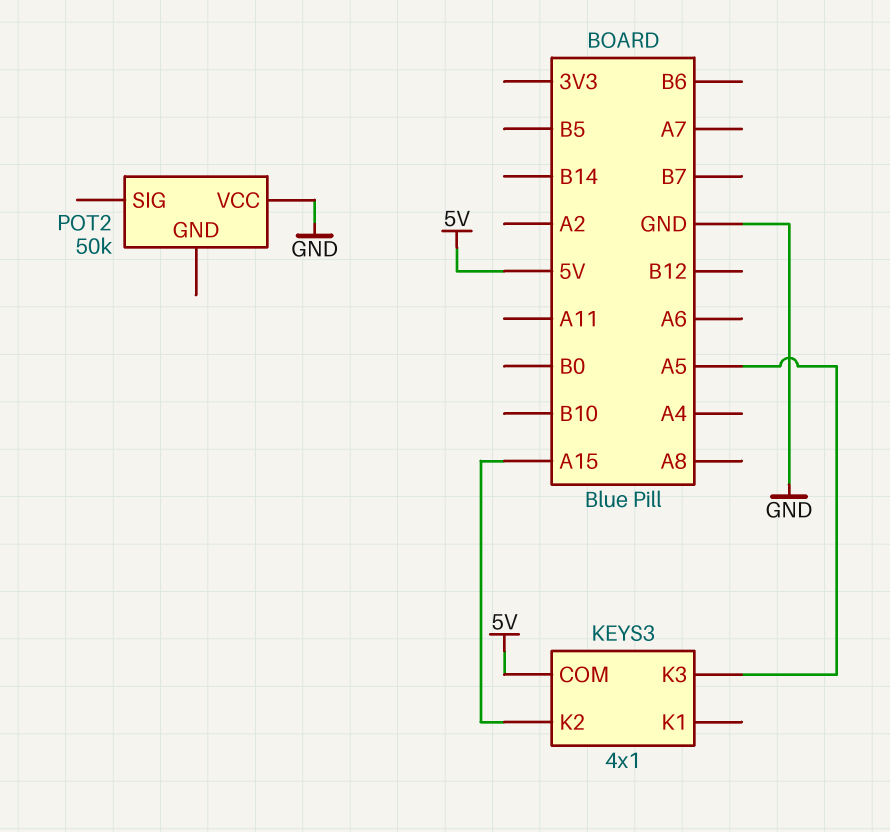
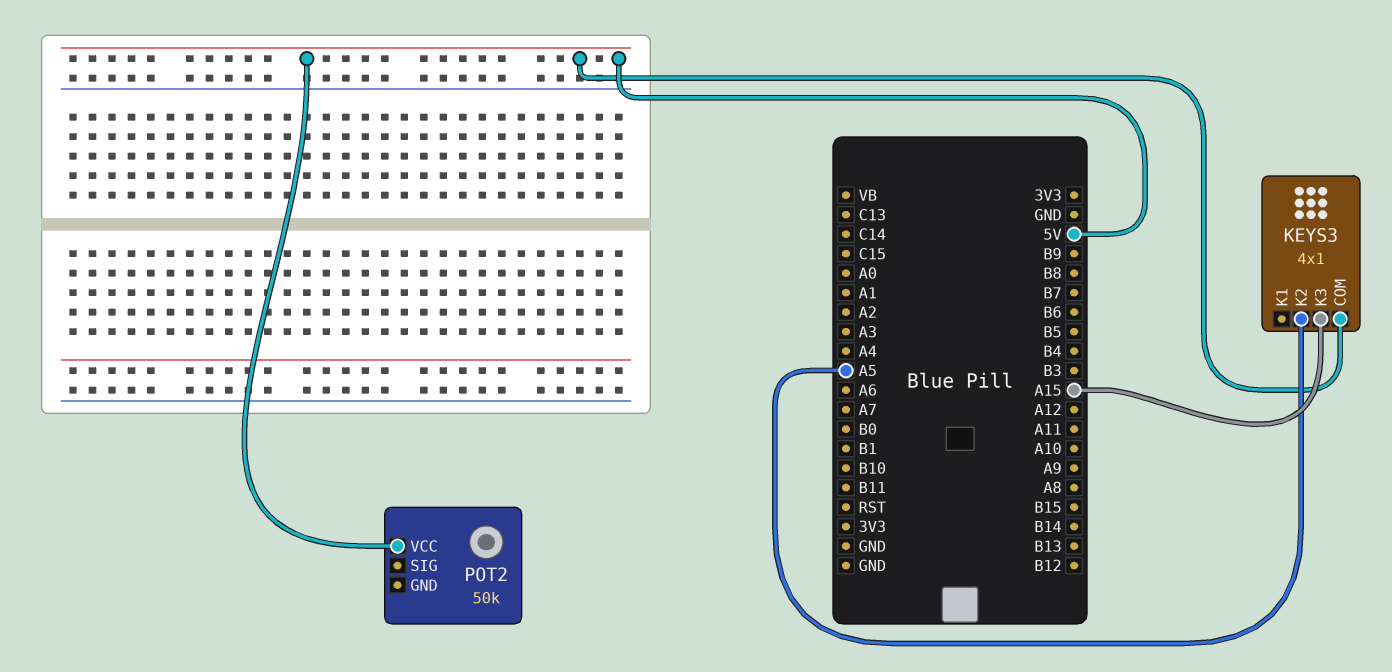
KEYS3 pin K2: A15 -> A5
KEYS3 pin K3: A5 -> A15
POT2 pin VCC: GND -> 5V

